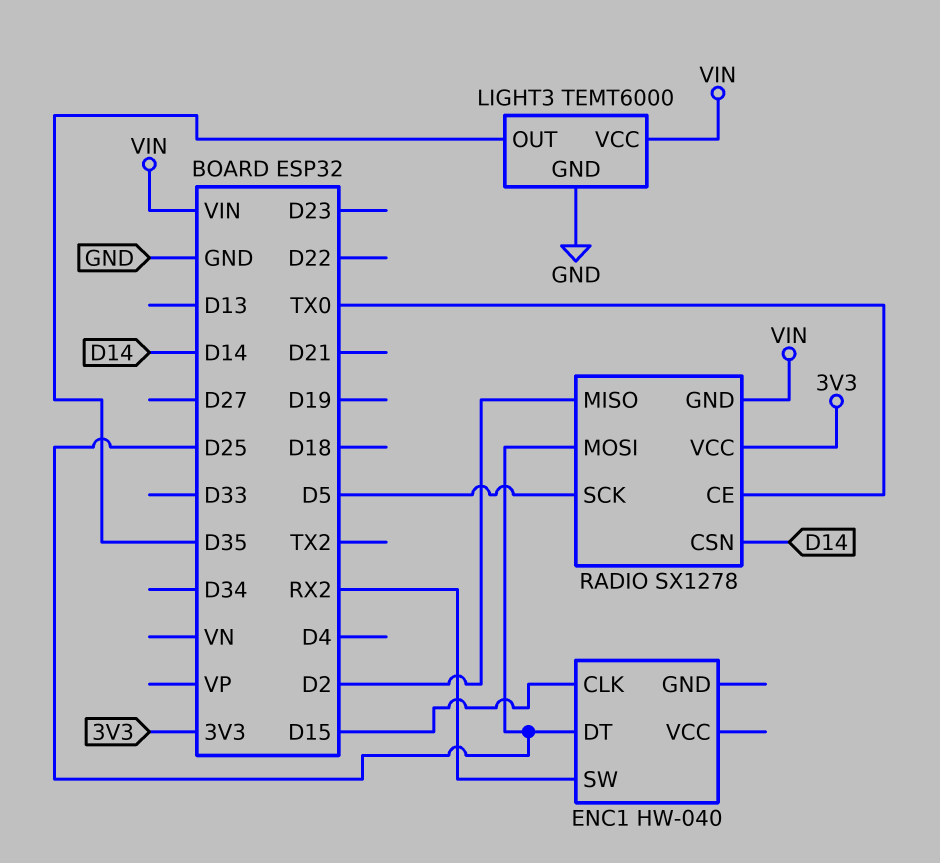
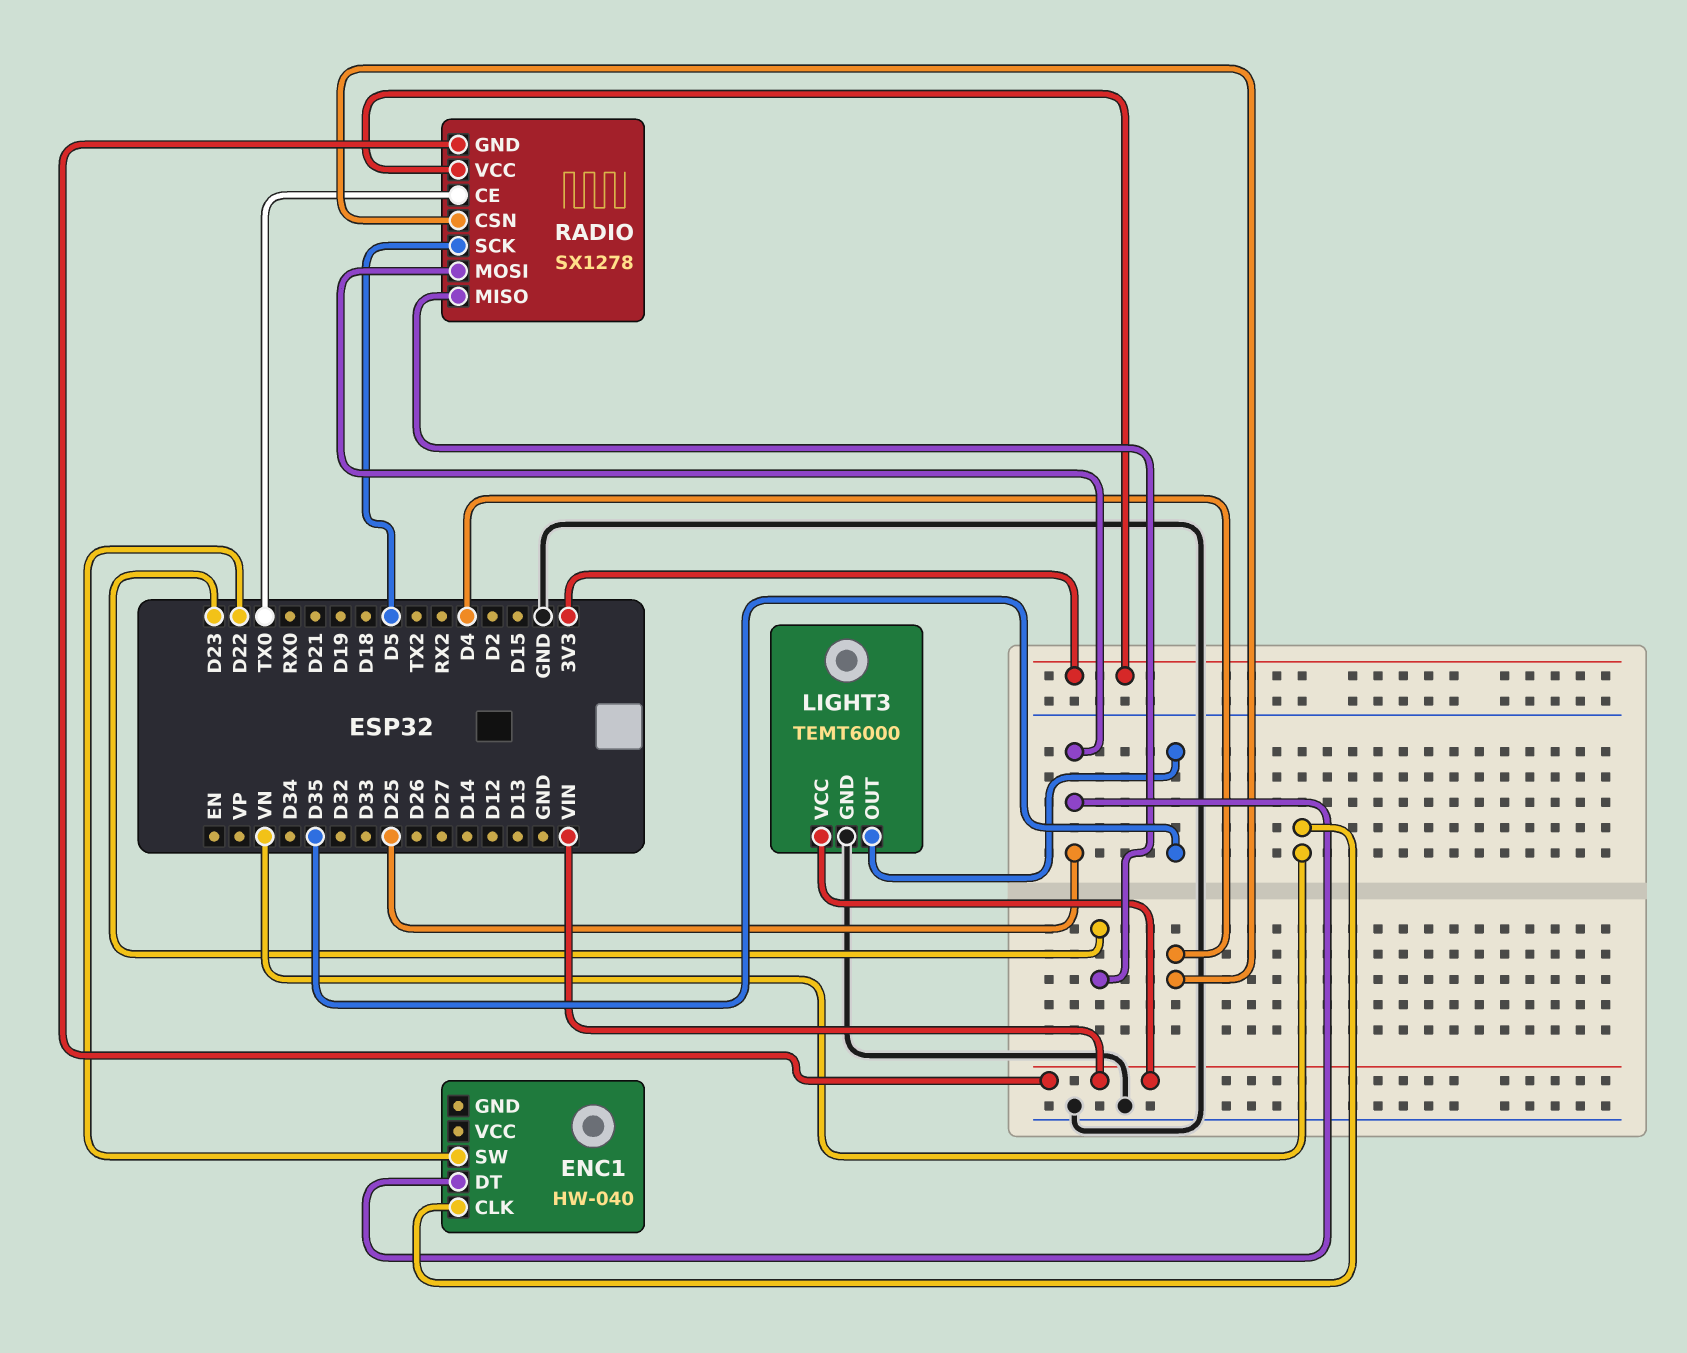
ENC1 pin CLK: D15 -> VN
ENC1 pin SW: RX2 -> D22
RADIO pin CSN: D14 -> D4
RADIO pin MISO: D2 -> D23

